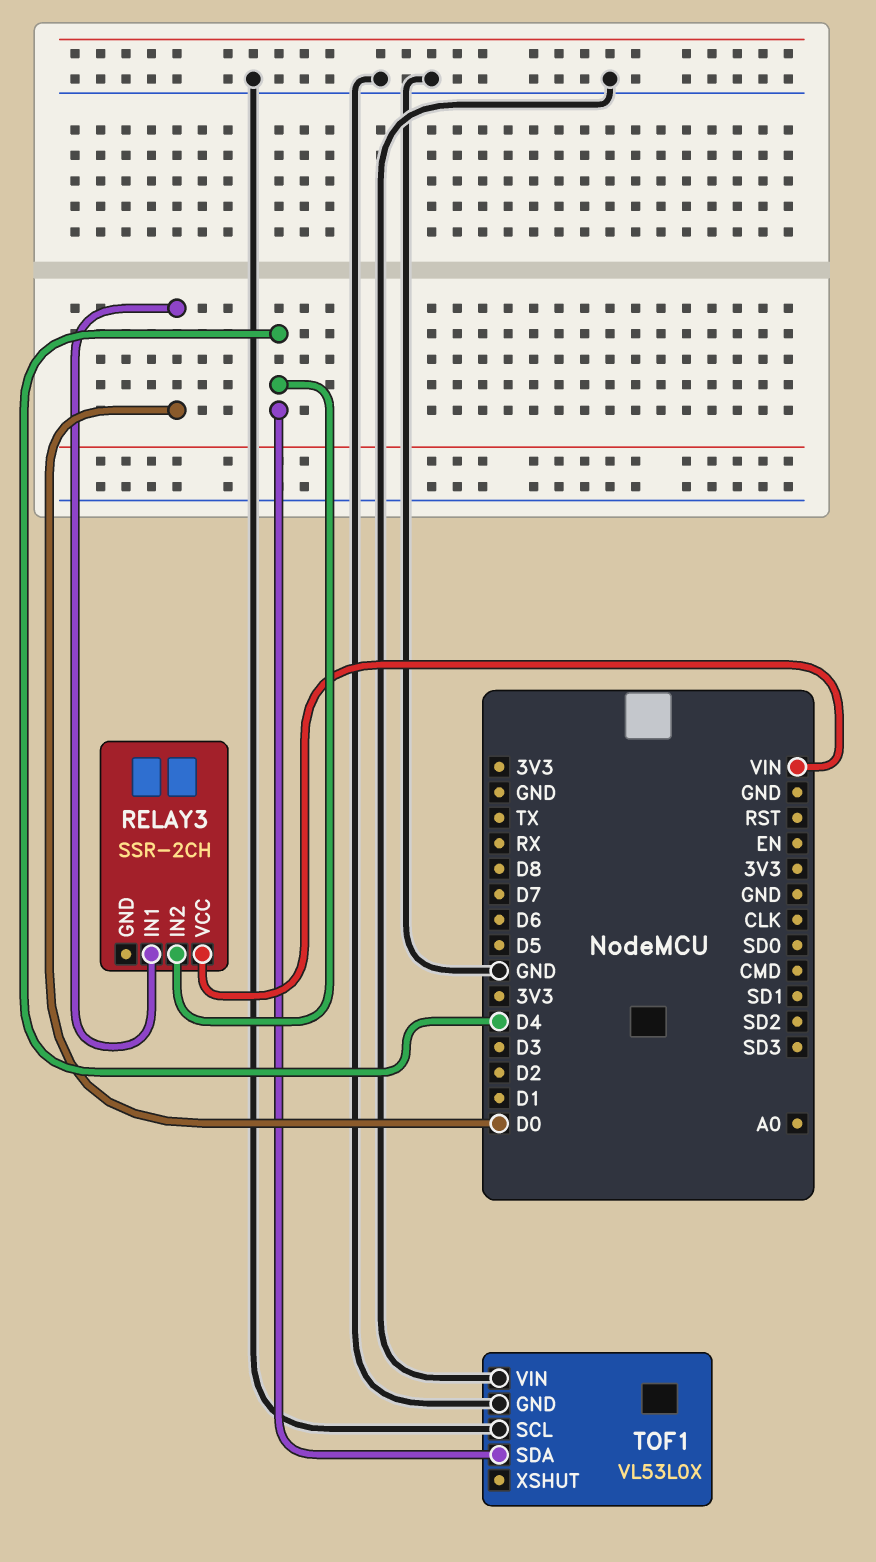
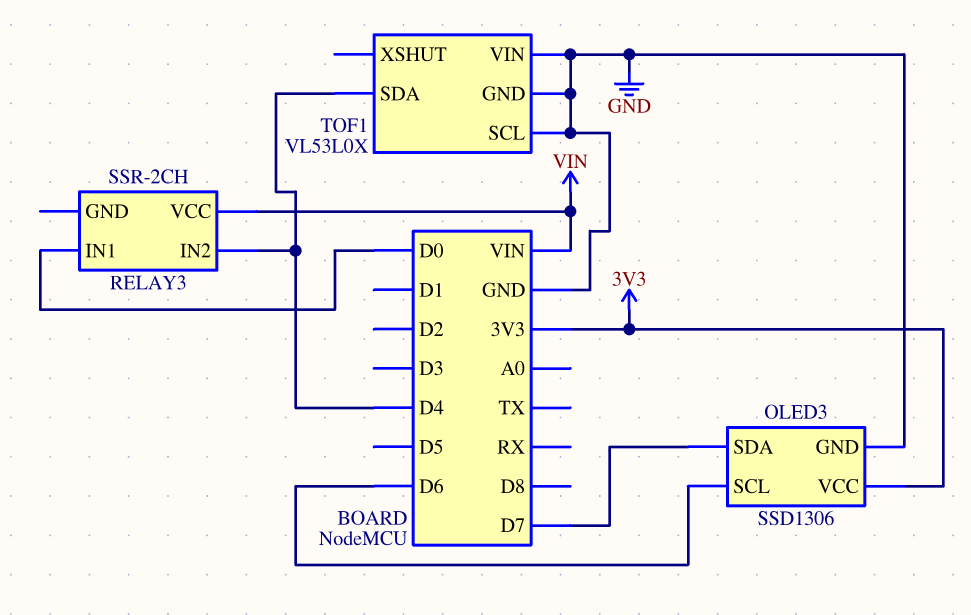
OLED3: none -> SSD1306
OLED3 pin GND: none -> GND
OLED3 pin SCL: none -> D6
OLED3 pin SDA: none -> D7
OLED3 pin VCC: none -> 3V3

